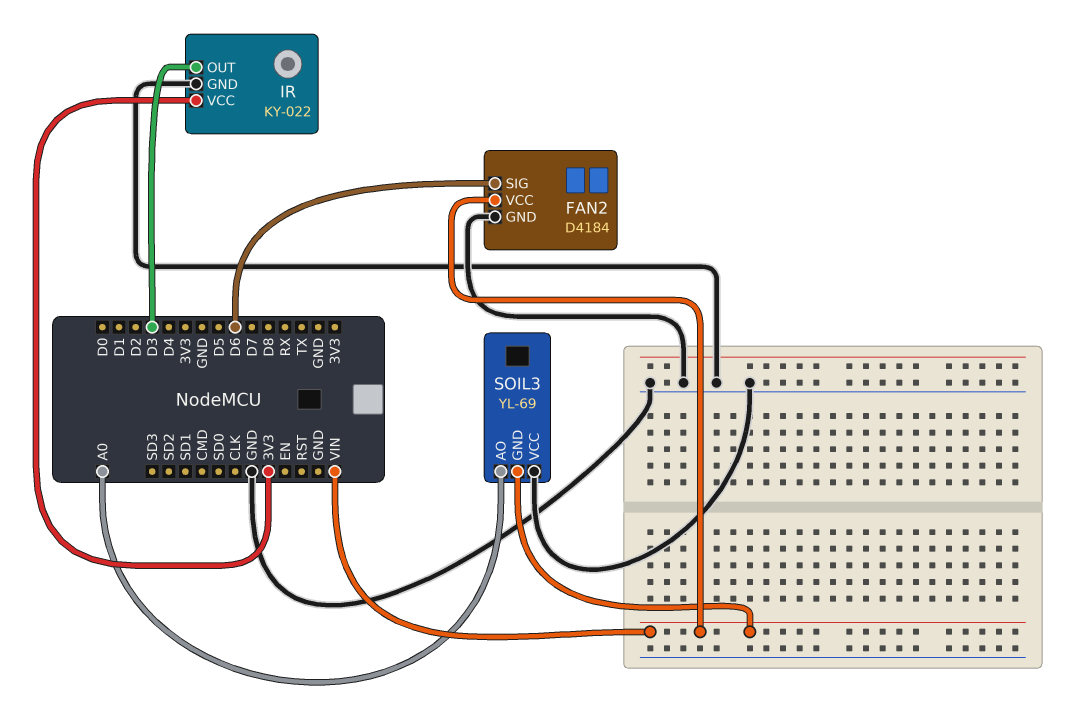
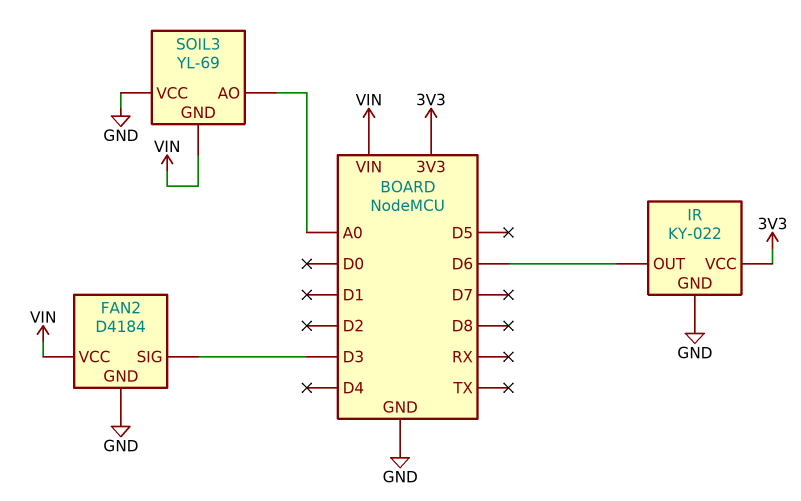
FAN2 pin SIG: D6 -> D3
IR pin OUT: D3 -> D6

